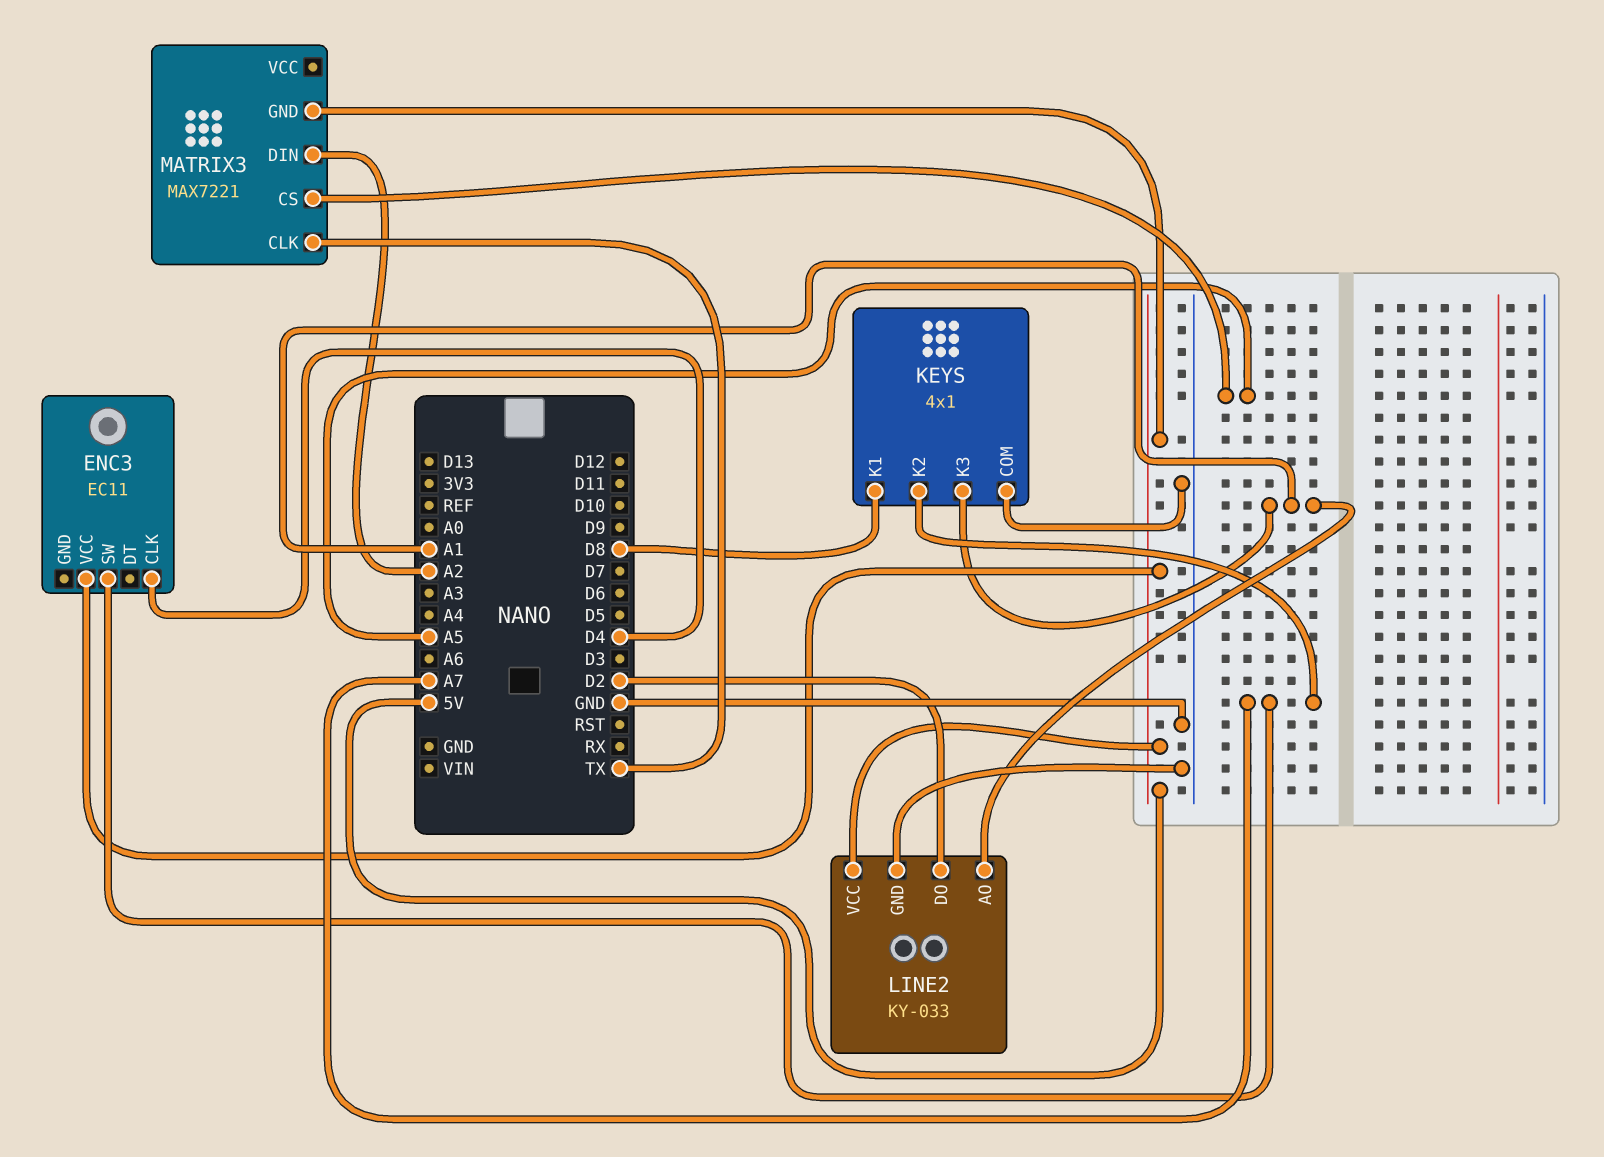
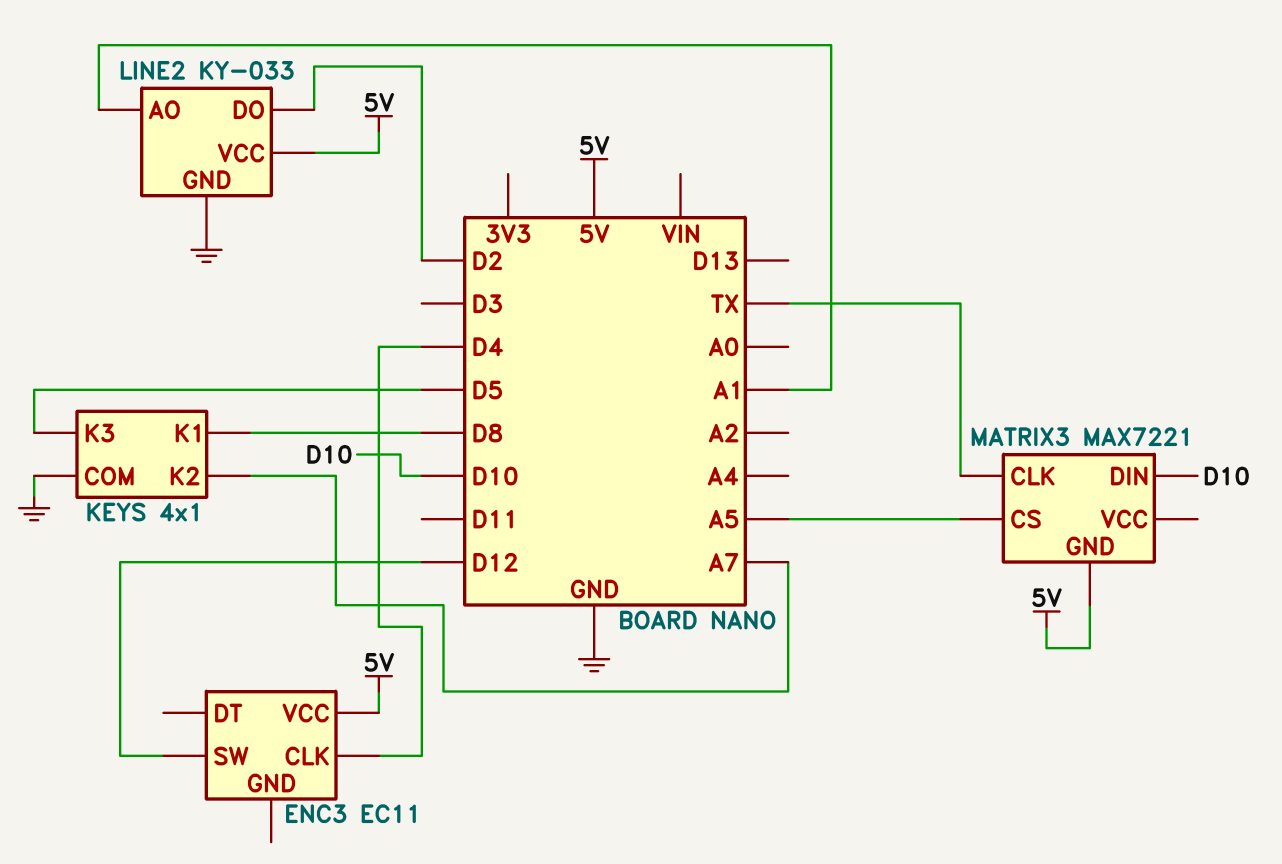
ENC3 pin SW: A7 -> D12
KEYS pin K3: A1 -> D5
MATRIX3 pin DIN: A2 -> D10

